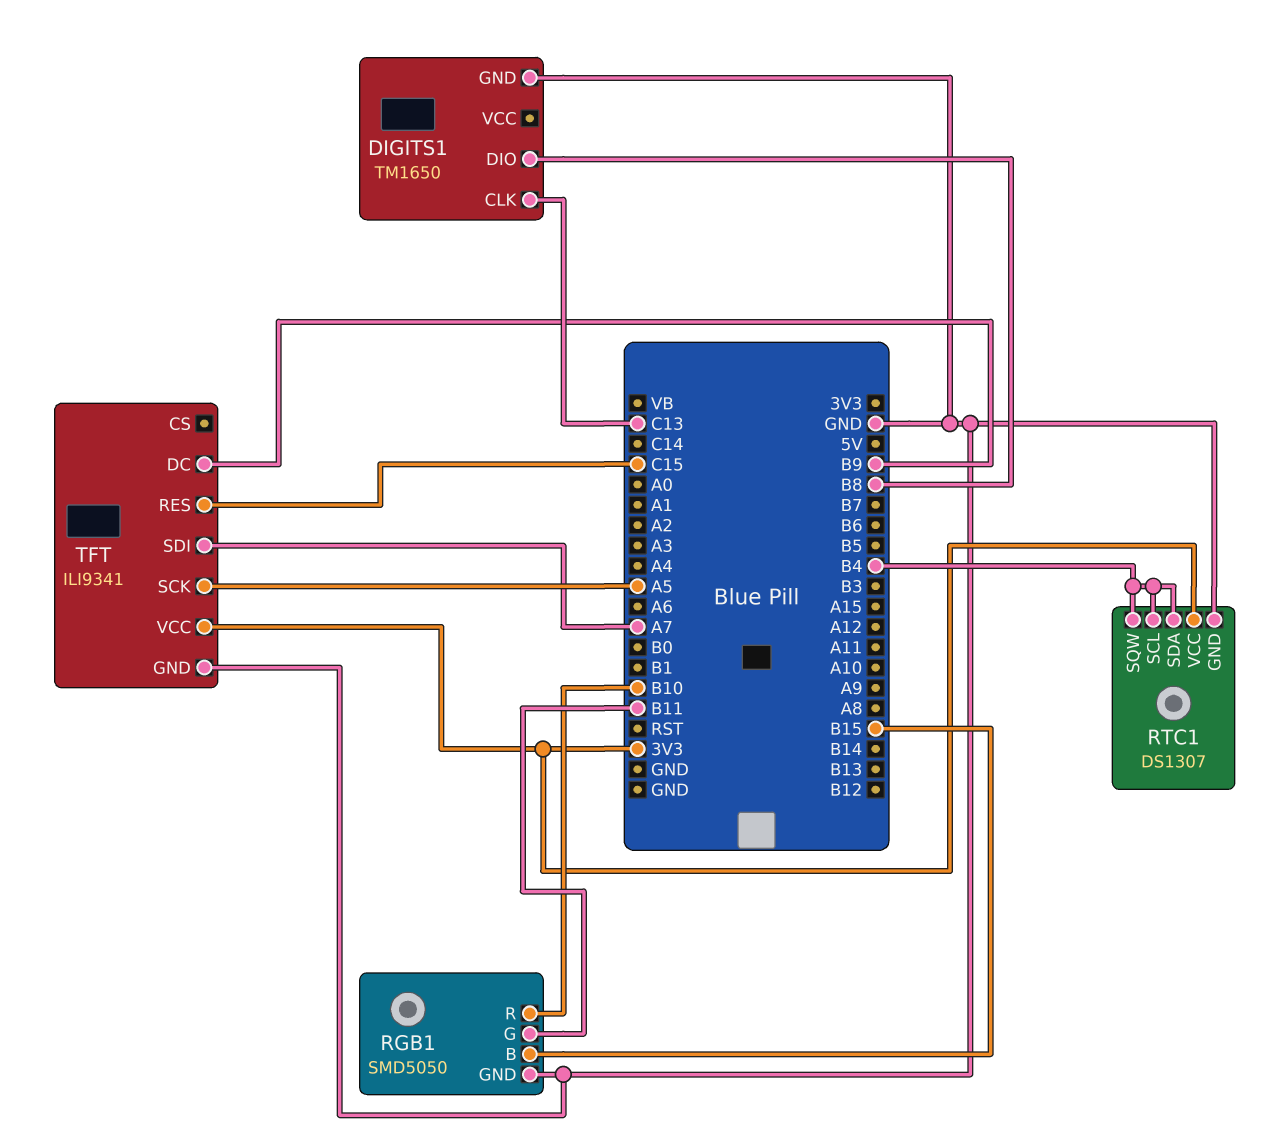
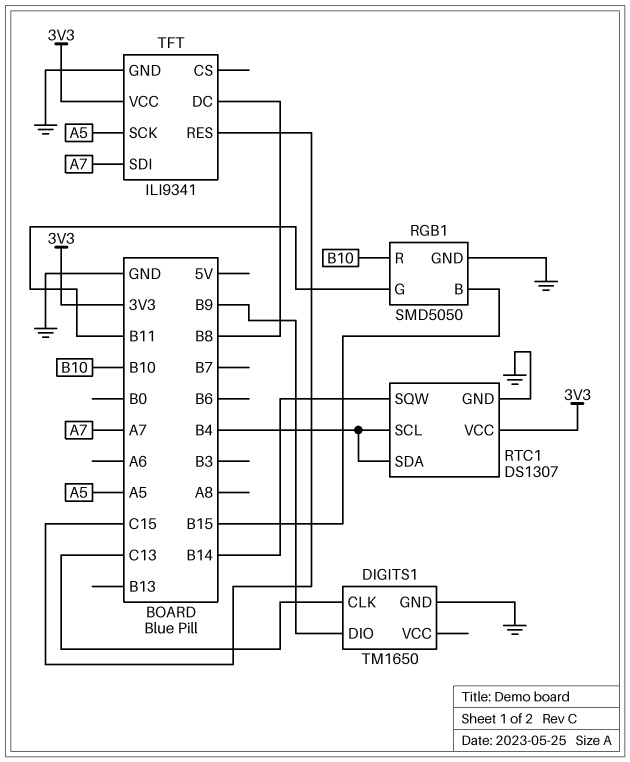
DIGITS1 pin DIO: B8 -> B9
RTC1 pin SQW: B4 -> B14
TFT pin DC: B9 -> B8

